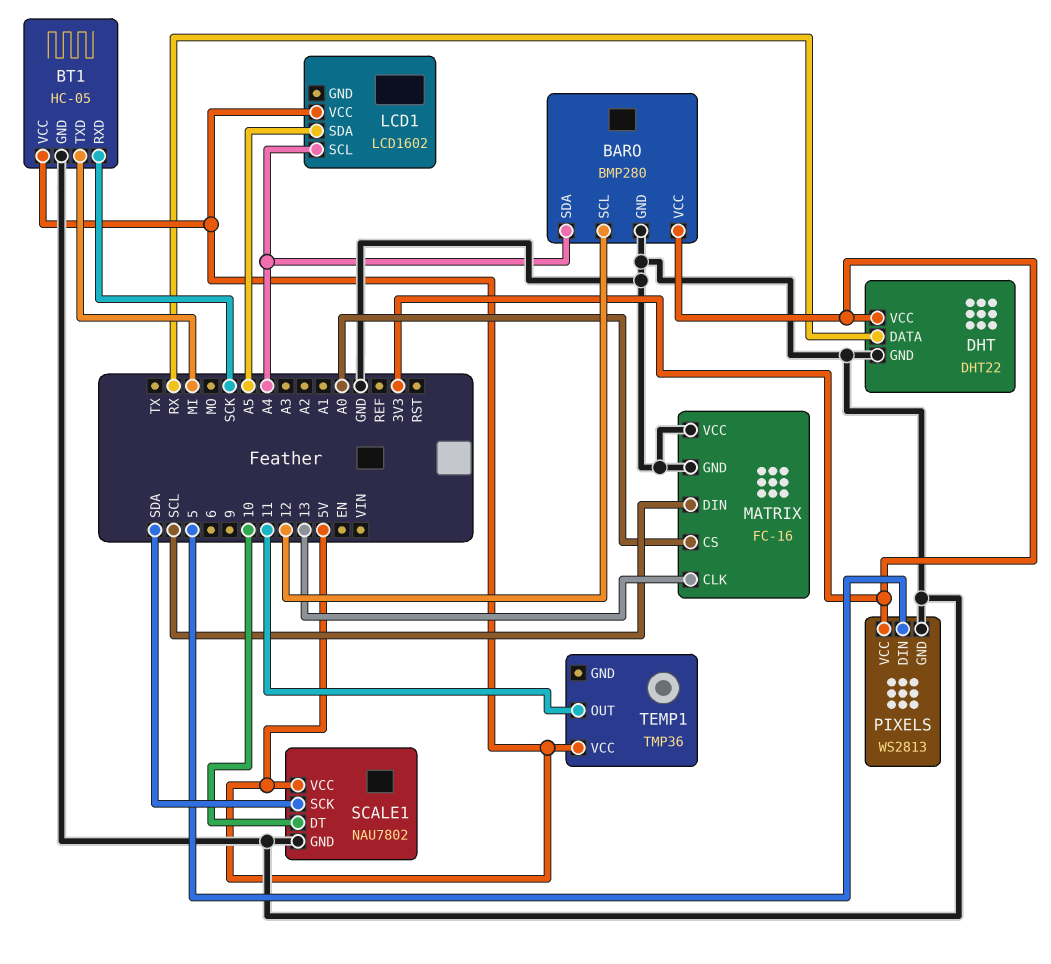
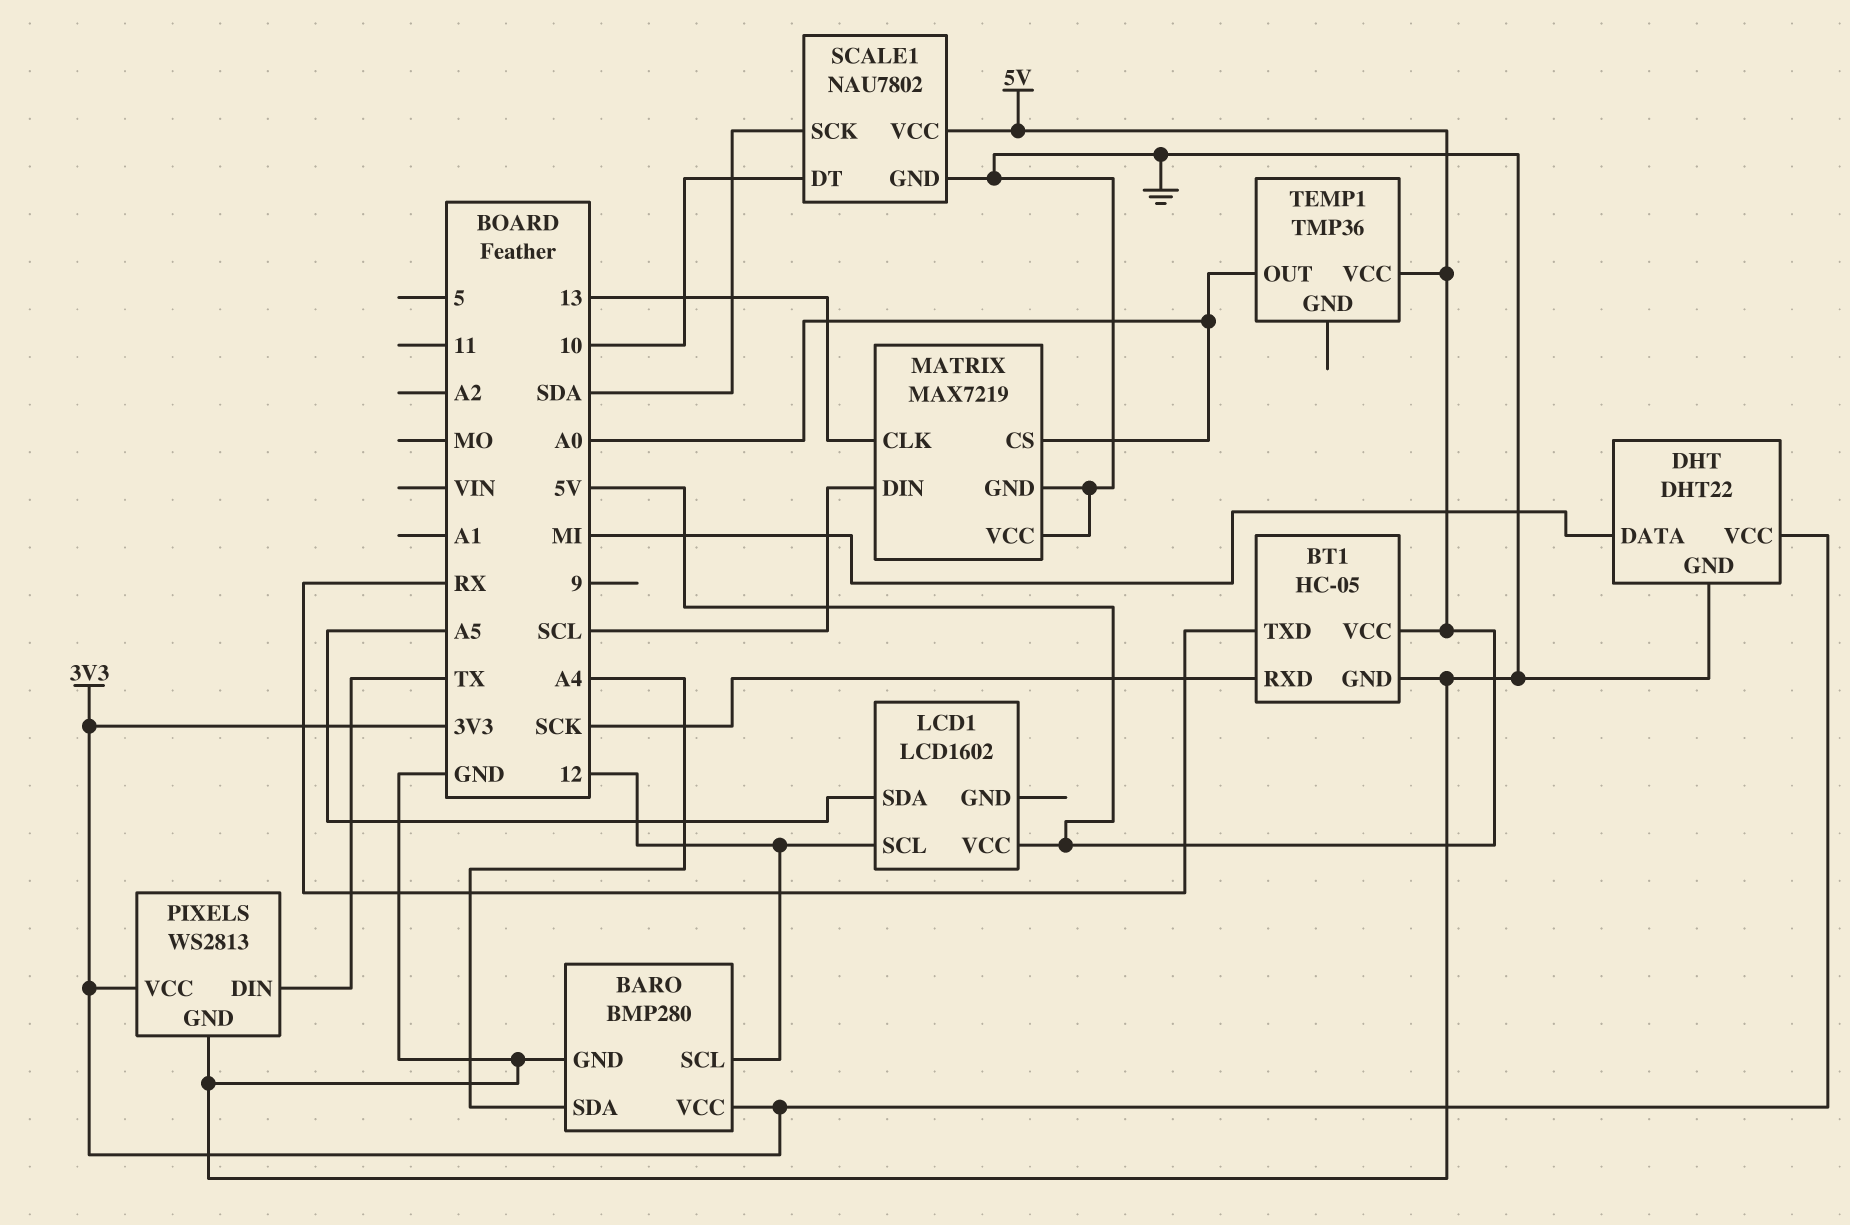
BT1 pin TXD: MI -> RX
DHT pin DATA: RX -> MI
LCD1 pin SCL: A4 -> 12
MATRIX: FC-16 -> MAX7219
PIXELS pin DIN: 5 -> TX
TEMP1 pin OUT: 11 -> A0

